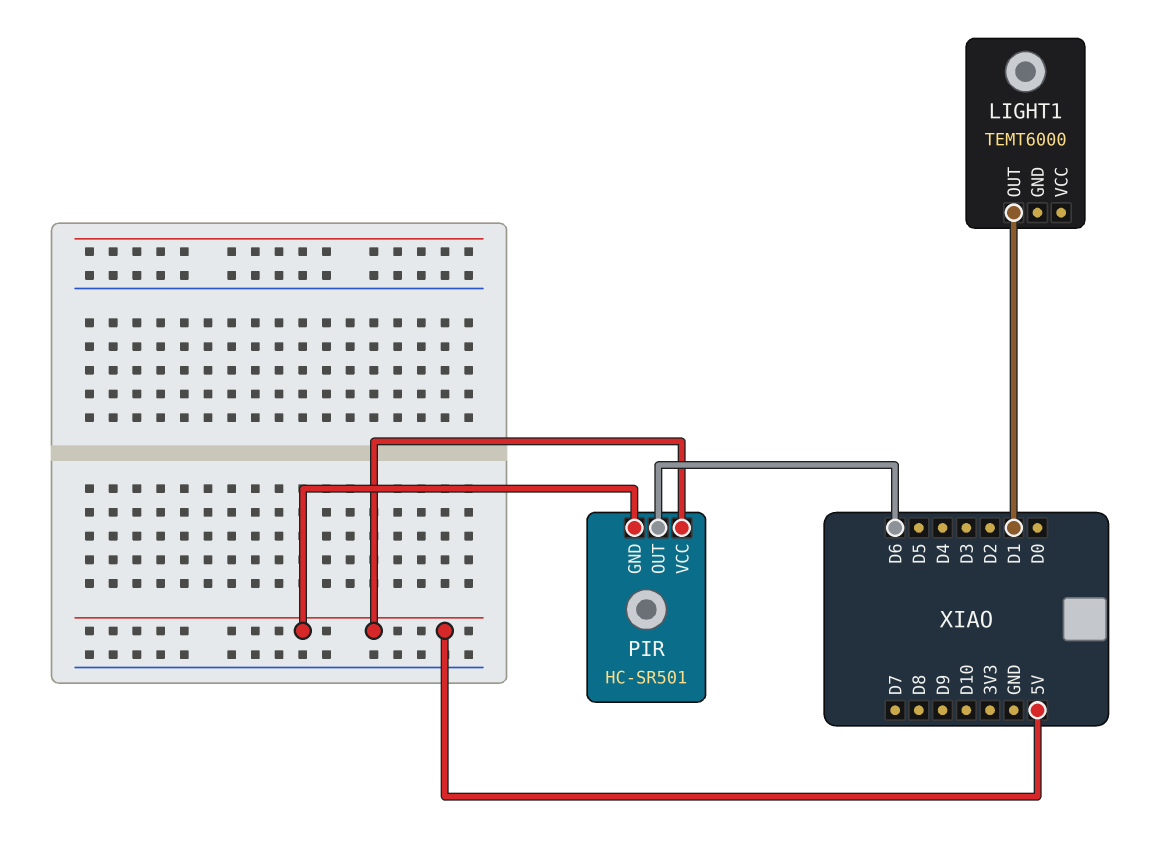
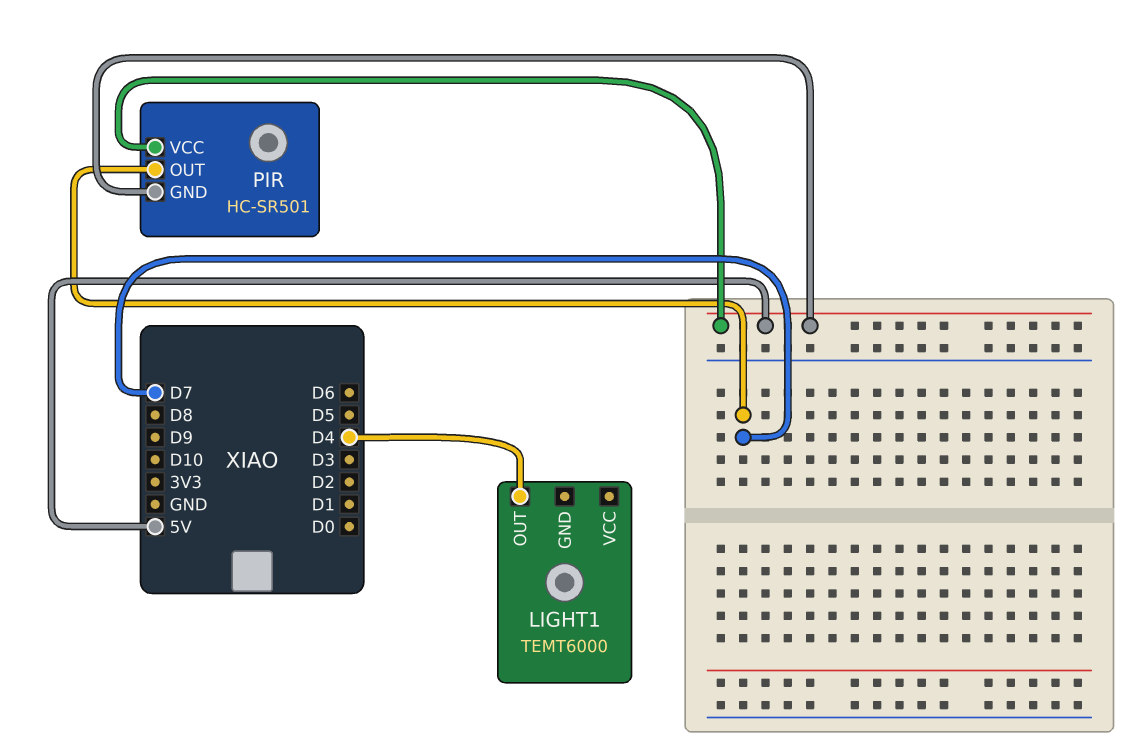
LIGHT1 pin OUT: D1 -> D4
PIR pin OUT: D6 -> D7

